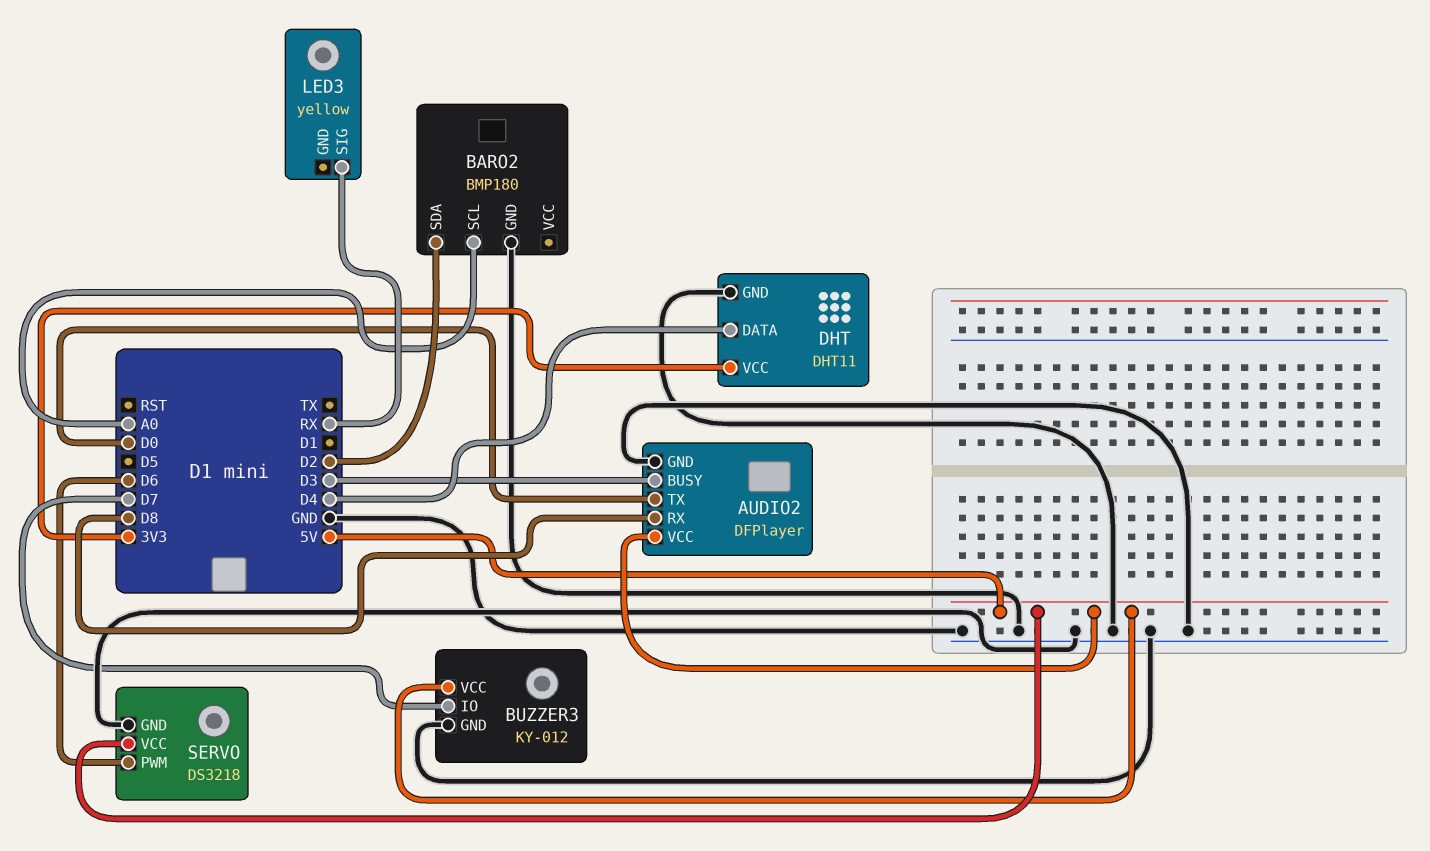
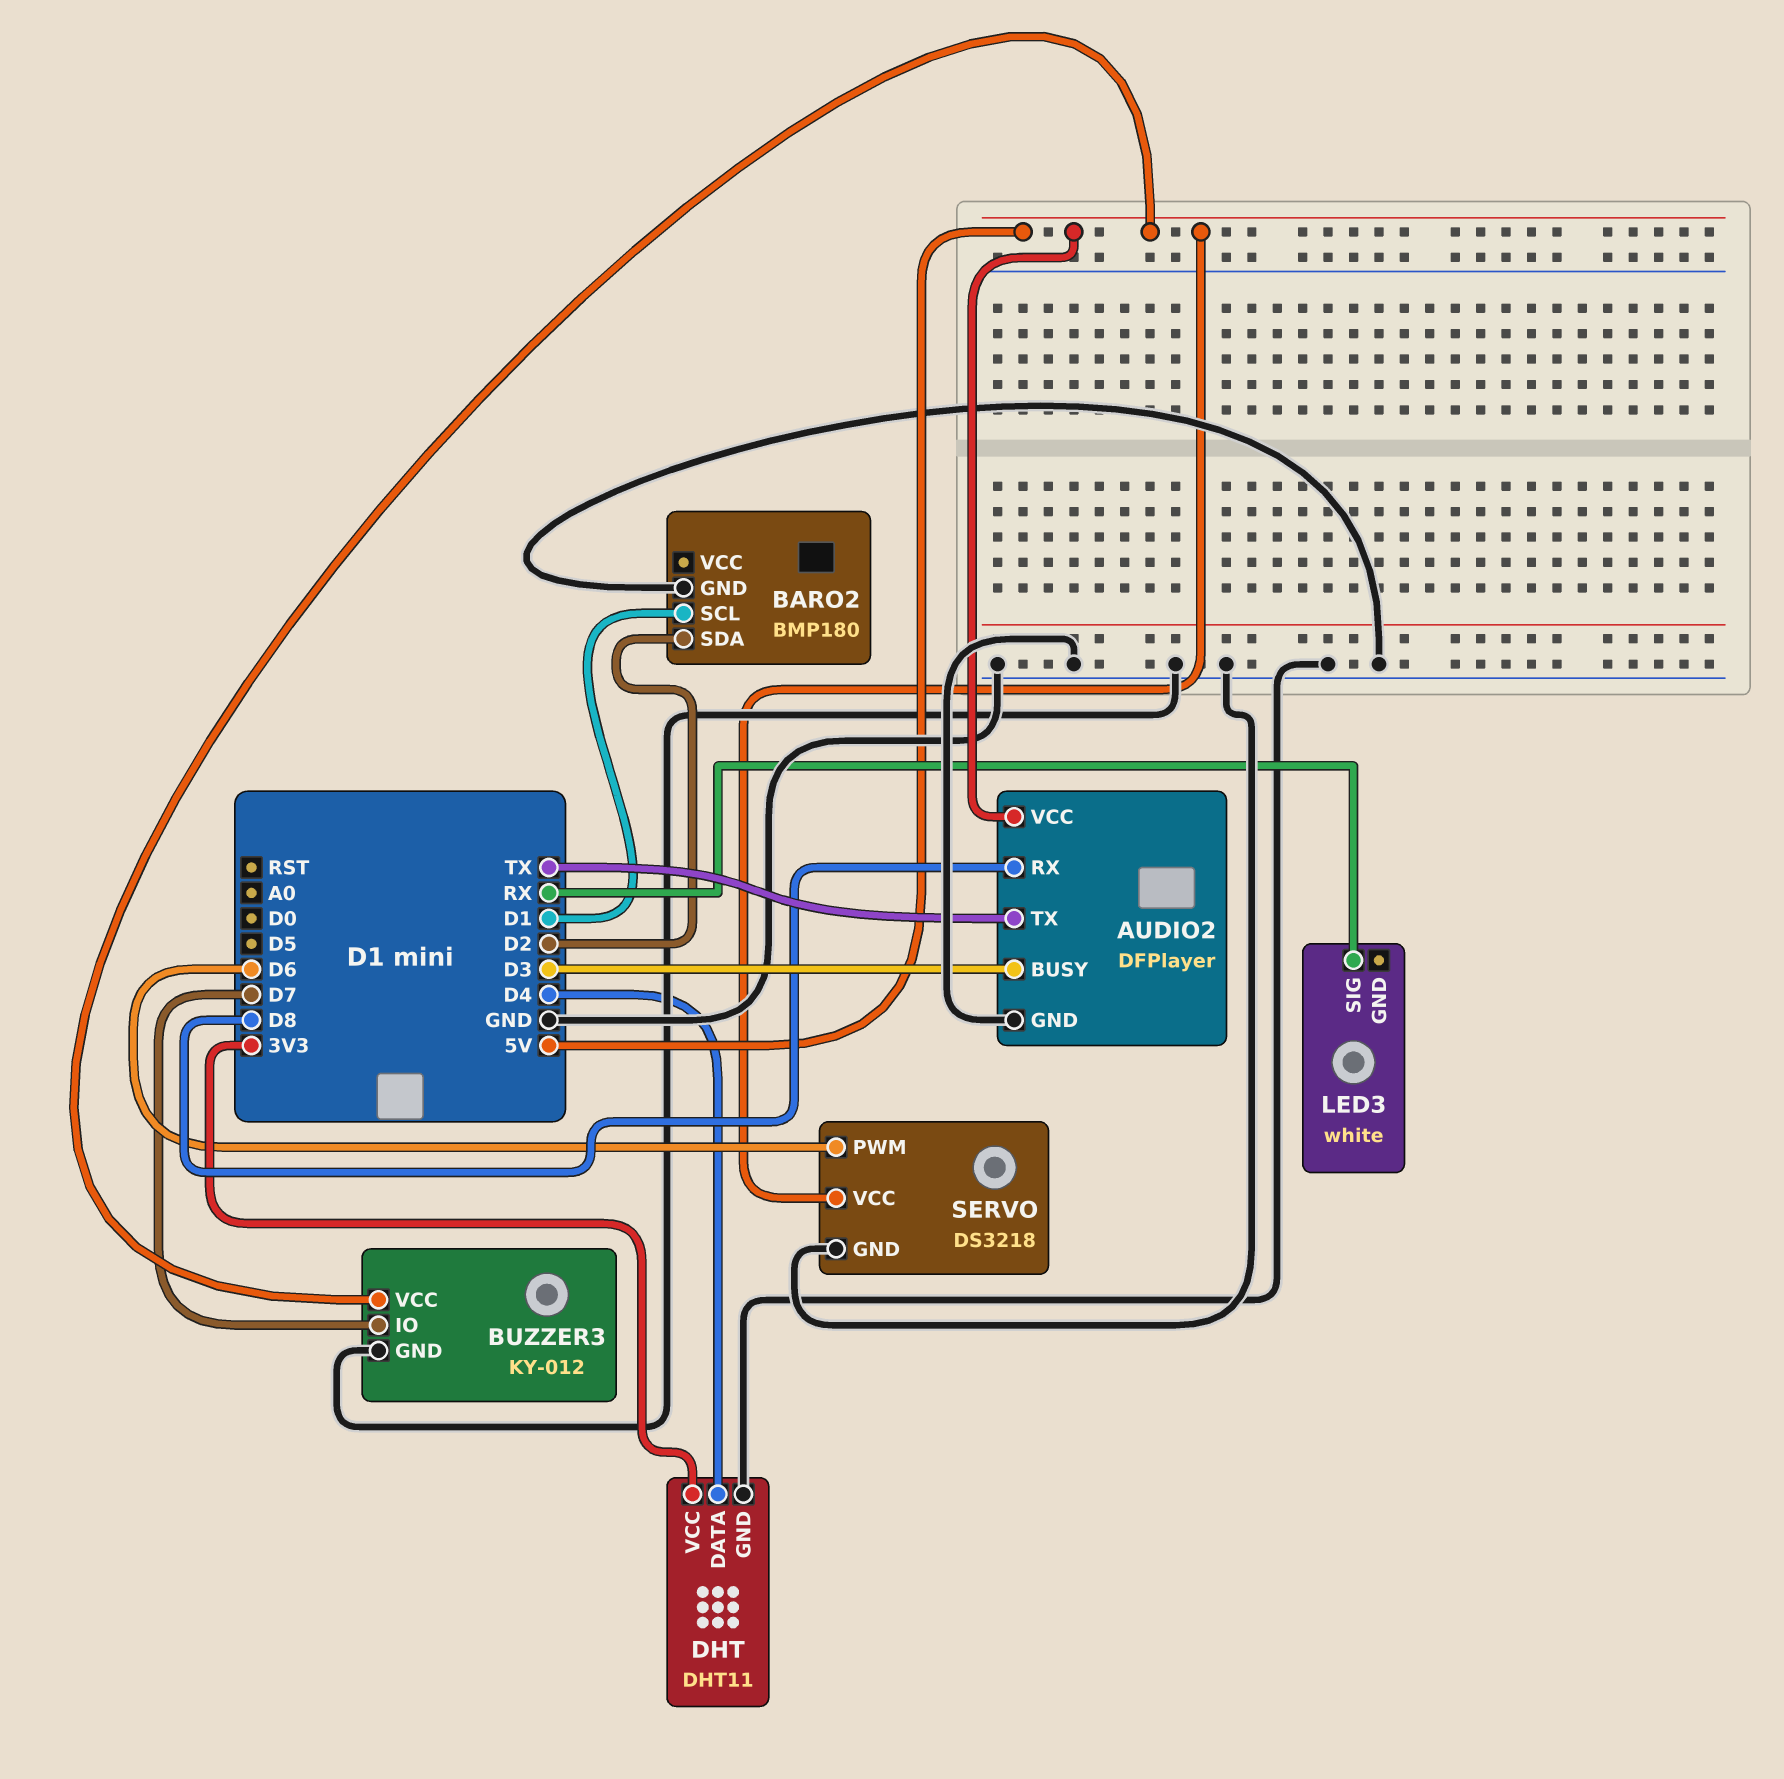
AUDIO2 pin TX: D0 -> TX
BARO2 pin SCL: A0 -> D1
LED3: yellow -> white

